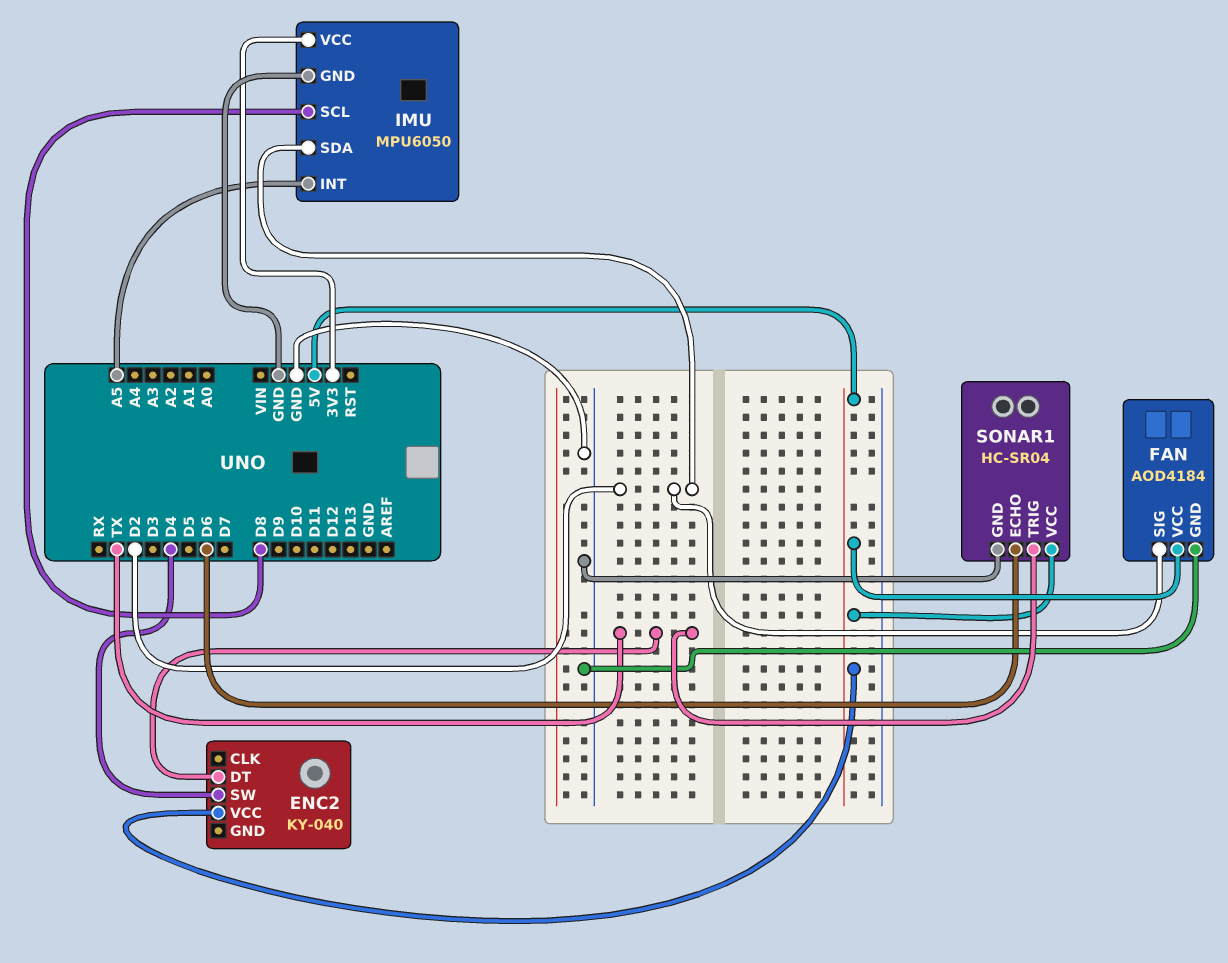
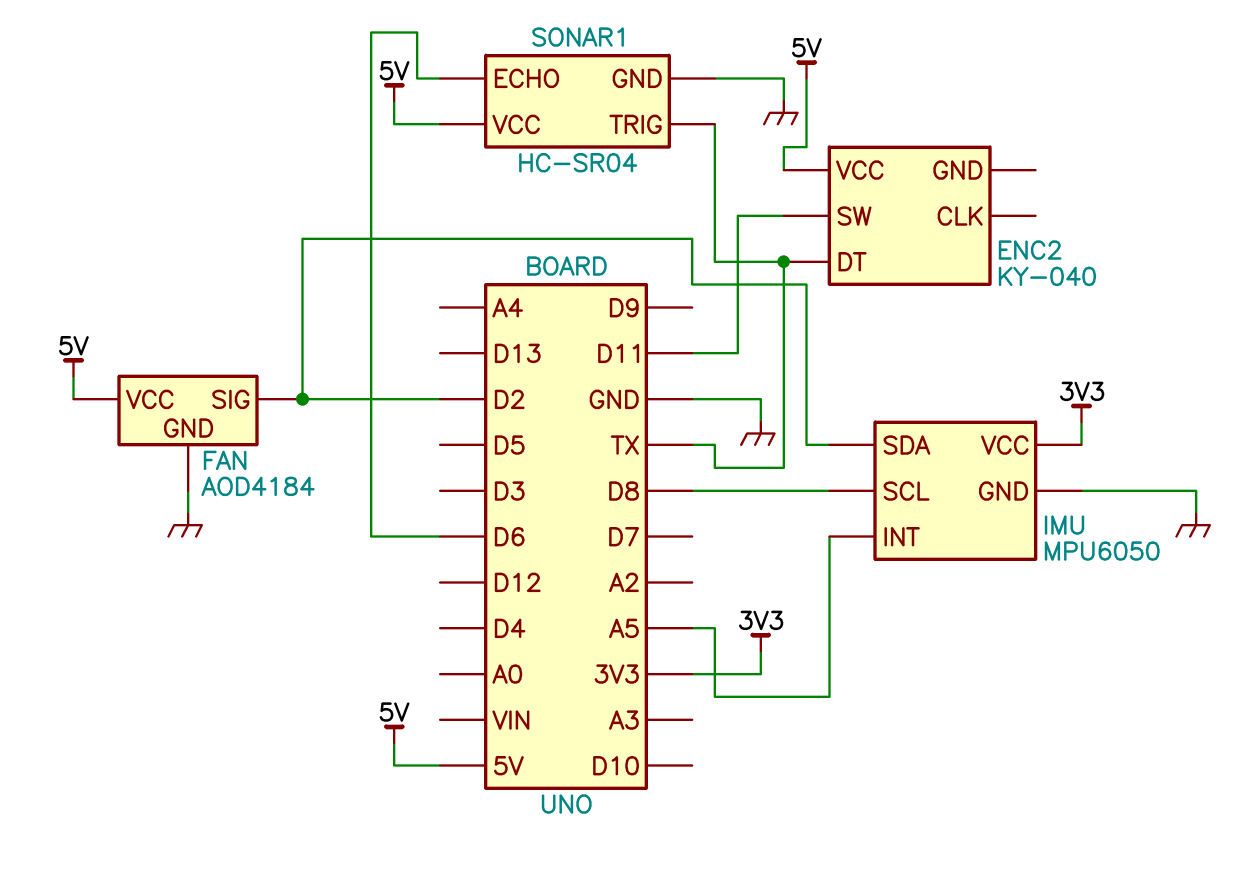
ENC2 pin SW: D4 -> D11

